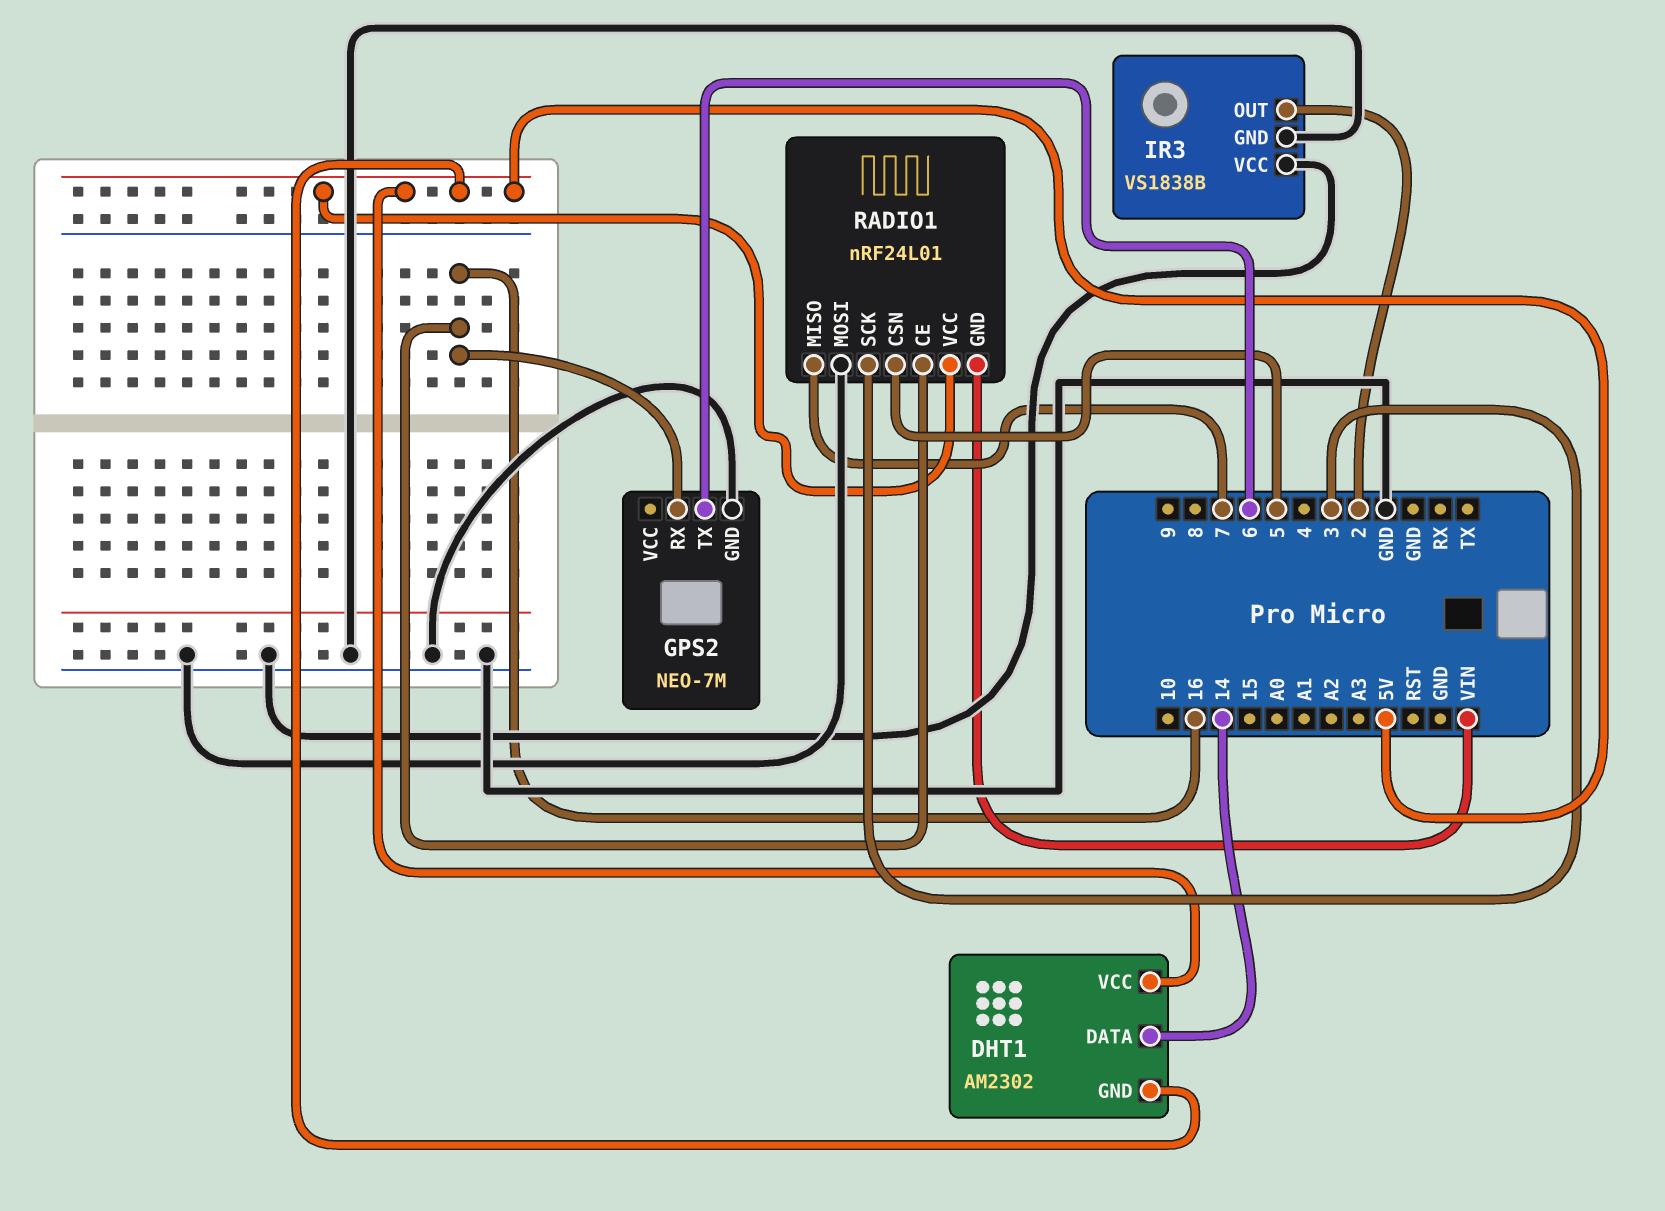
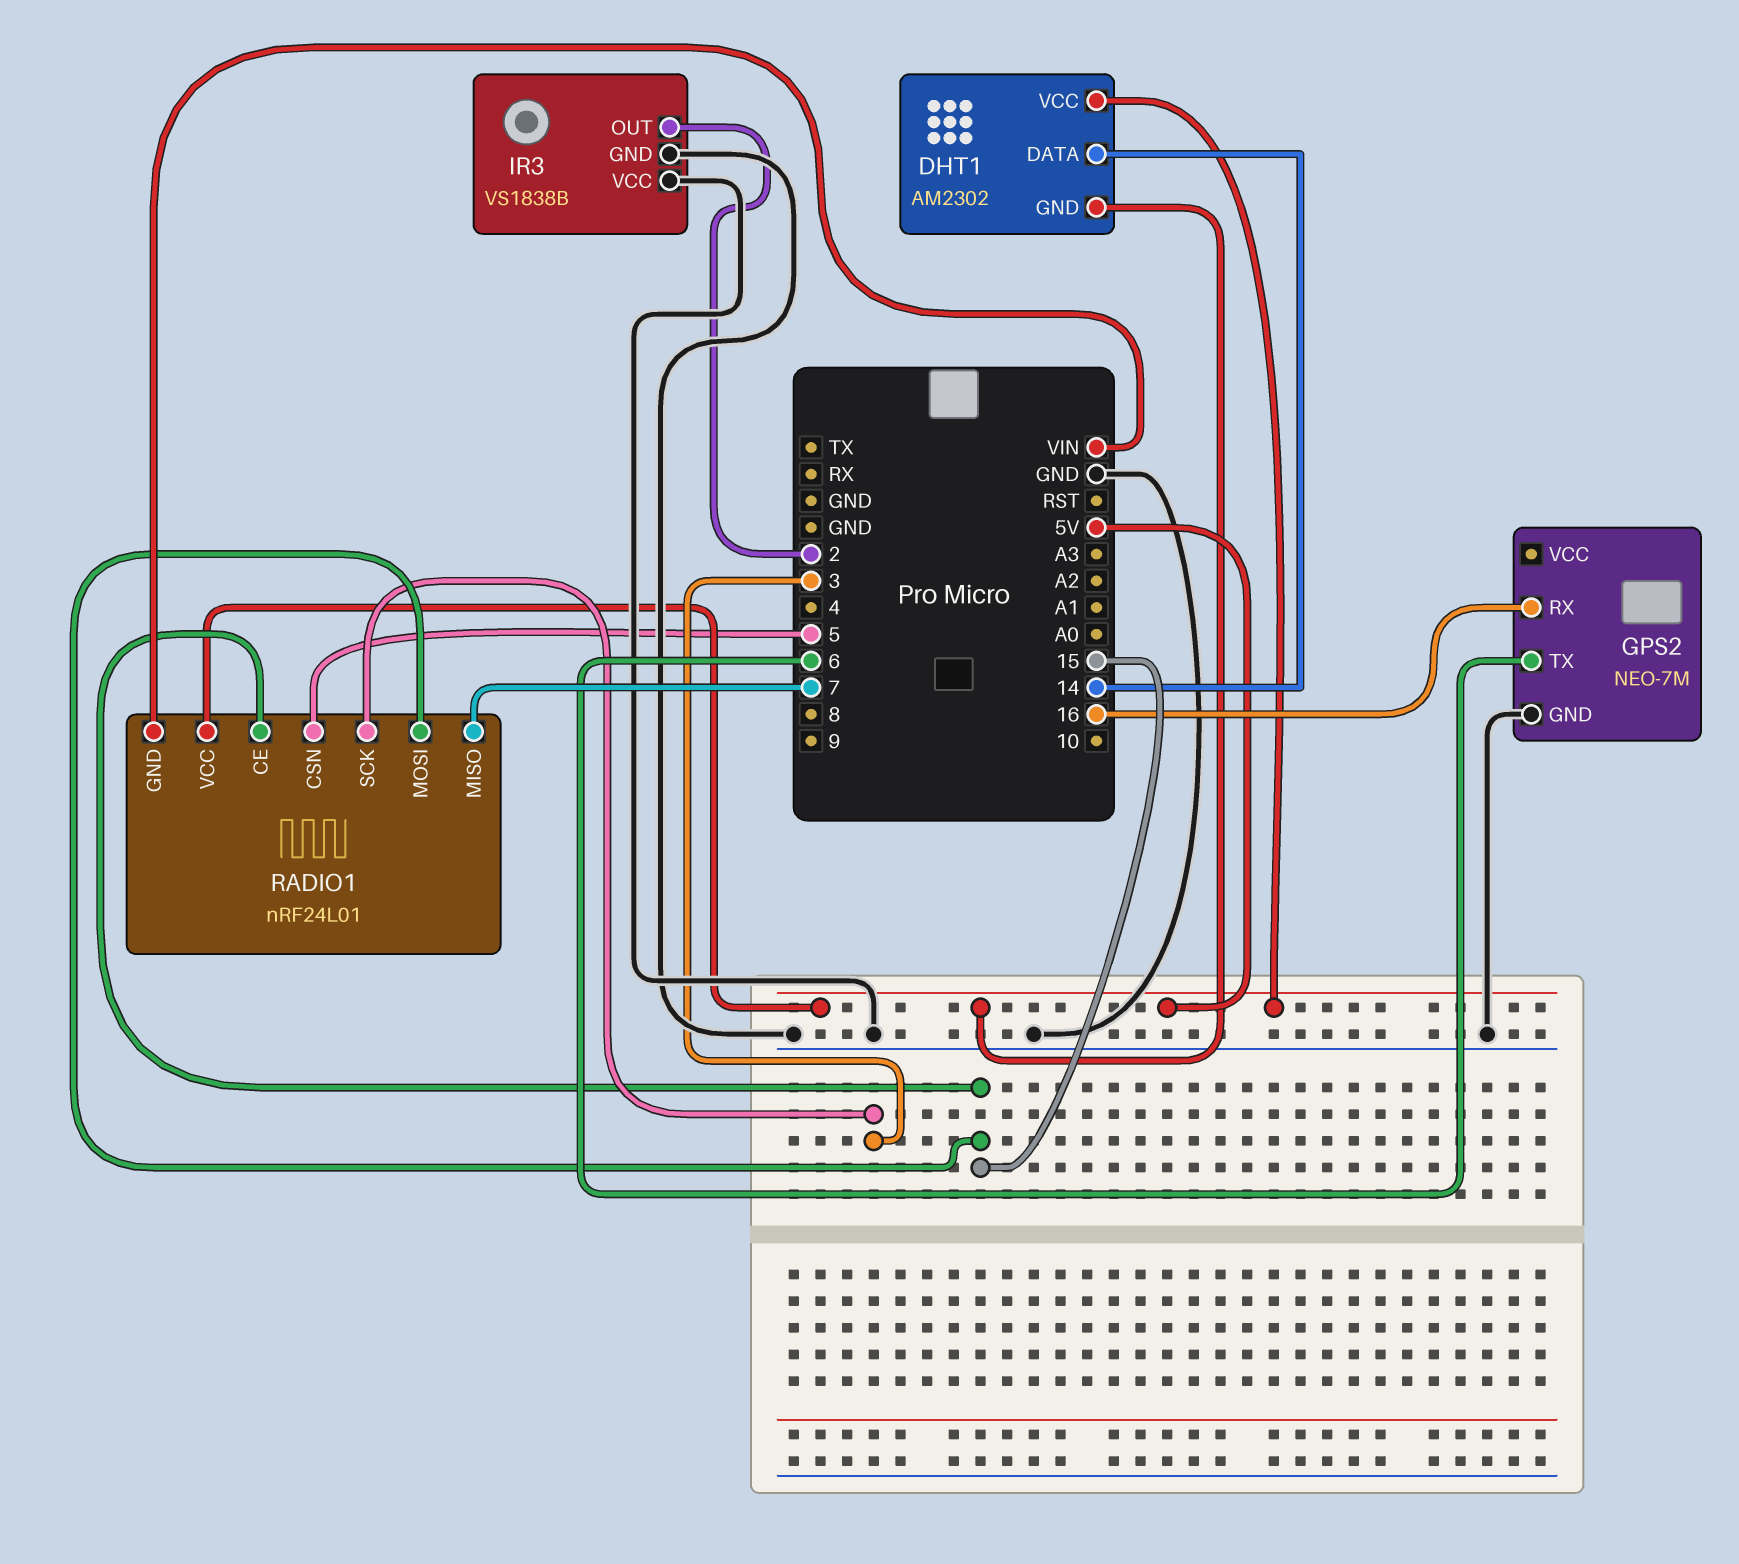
RADIO1 pin CE: 16 -> 15
RADIO1 pin MOSI: GND -> 15

